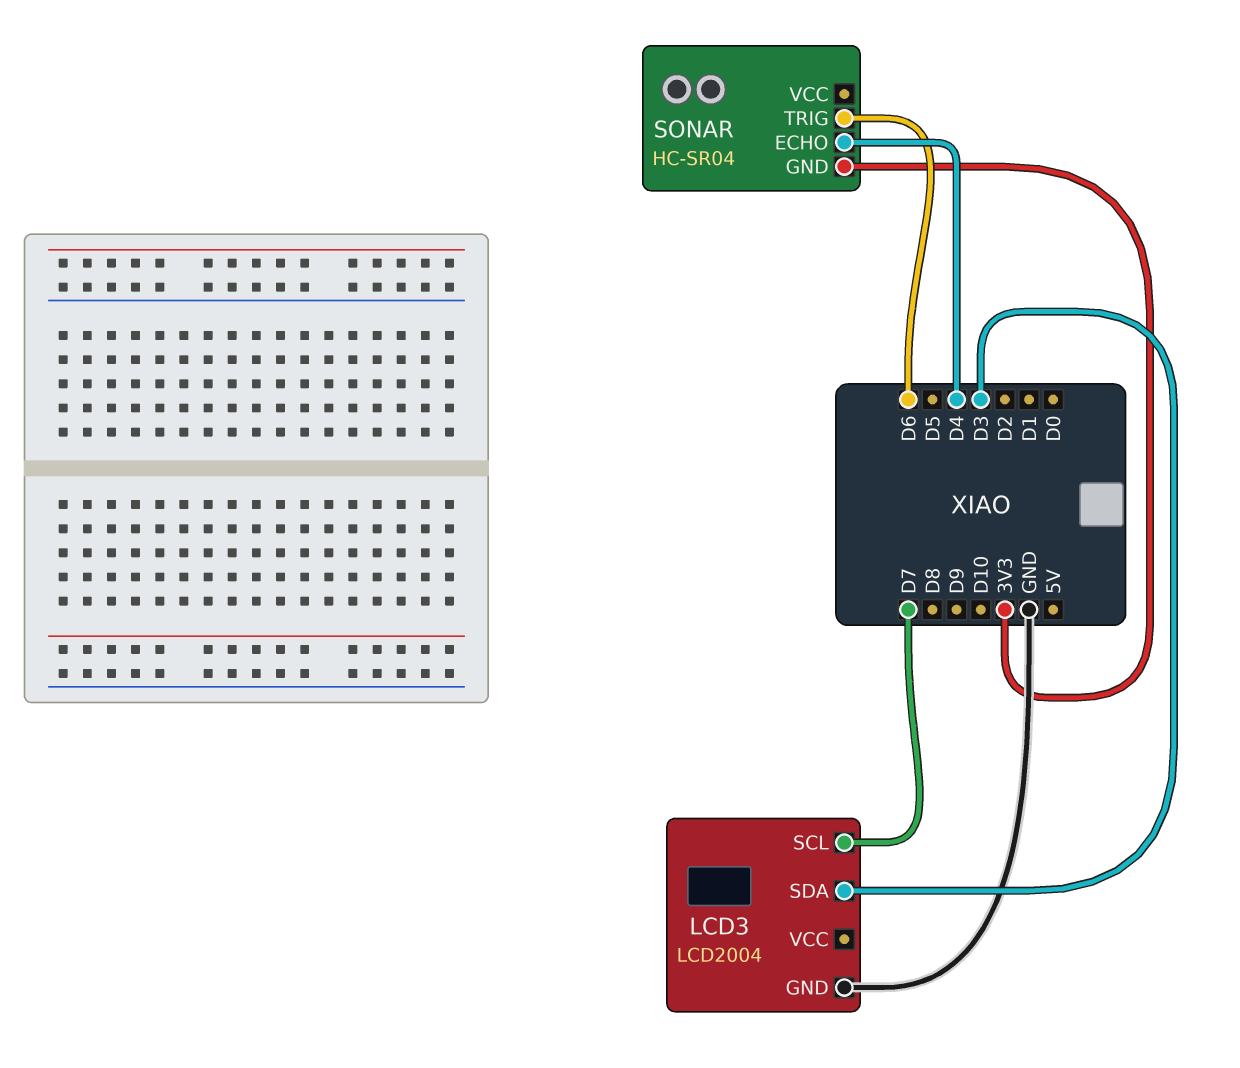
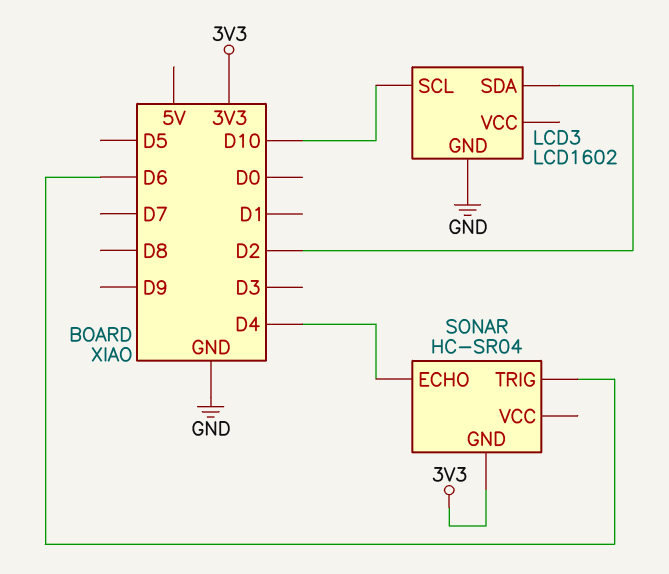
LCD3: LCD2004 -> LCD1602
LCD3 pin SCL: D7 -> D10
LCD3 pin SDA: D3 -> D2

